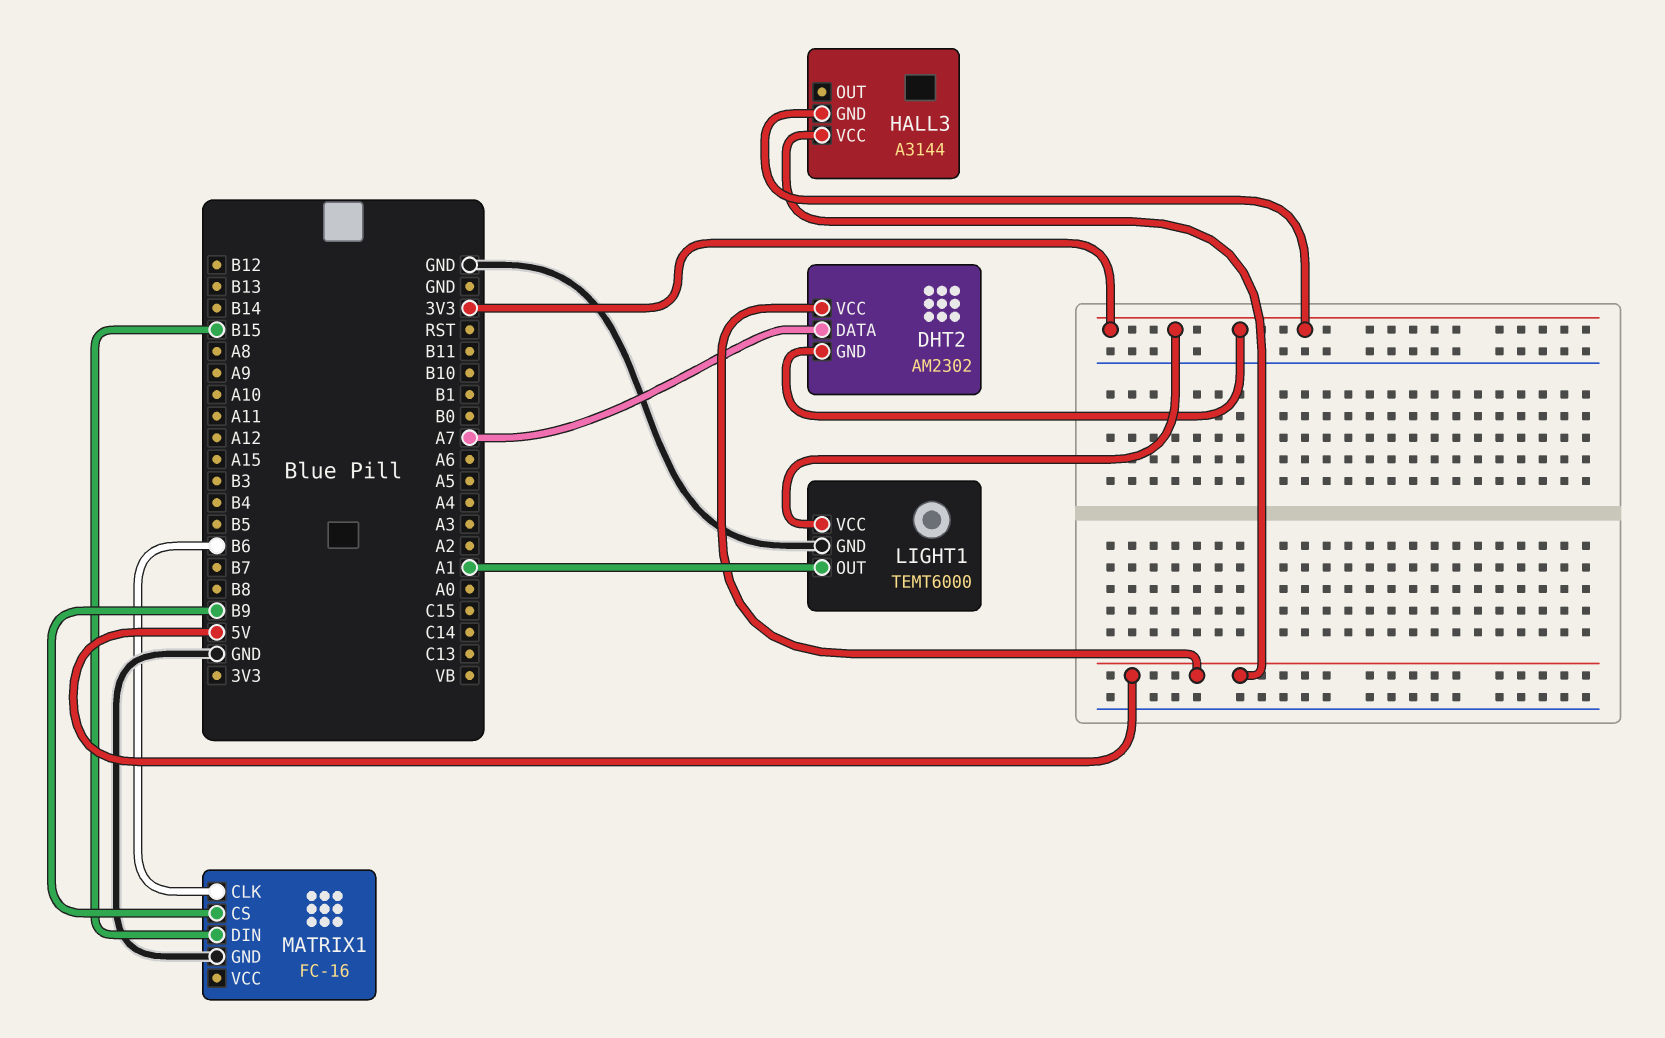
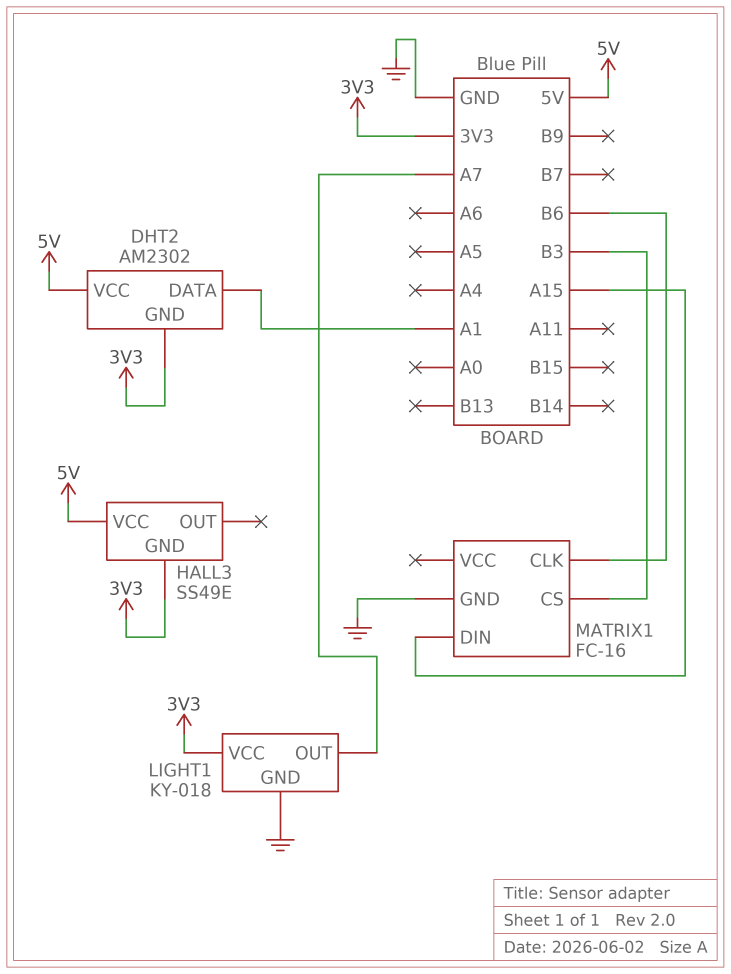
DHT2 pin DATA: A7 -> A1
HALL3: A3144 -> SS49E
LIGHT1: TEMT6000 -> KY-018
LIGHT1 pin OUT: A1 -> A7
MATRIX1 pin CS: B9 -> B3
MATRIX1 pin DIN: B15 -> A15

